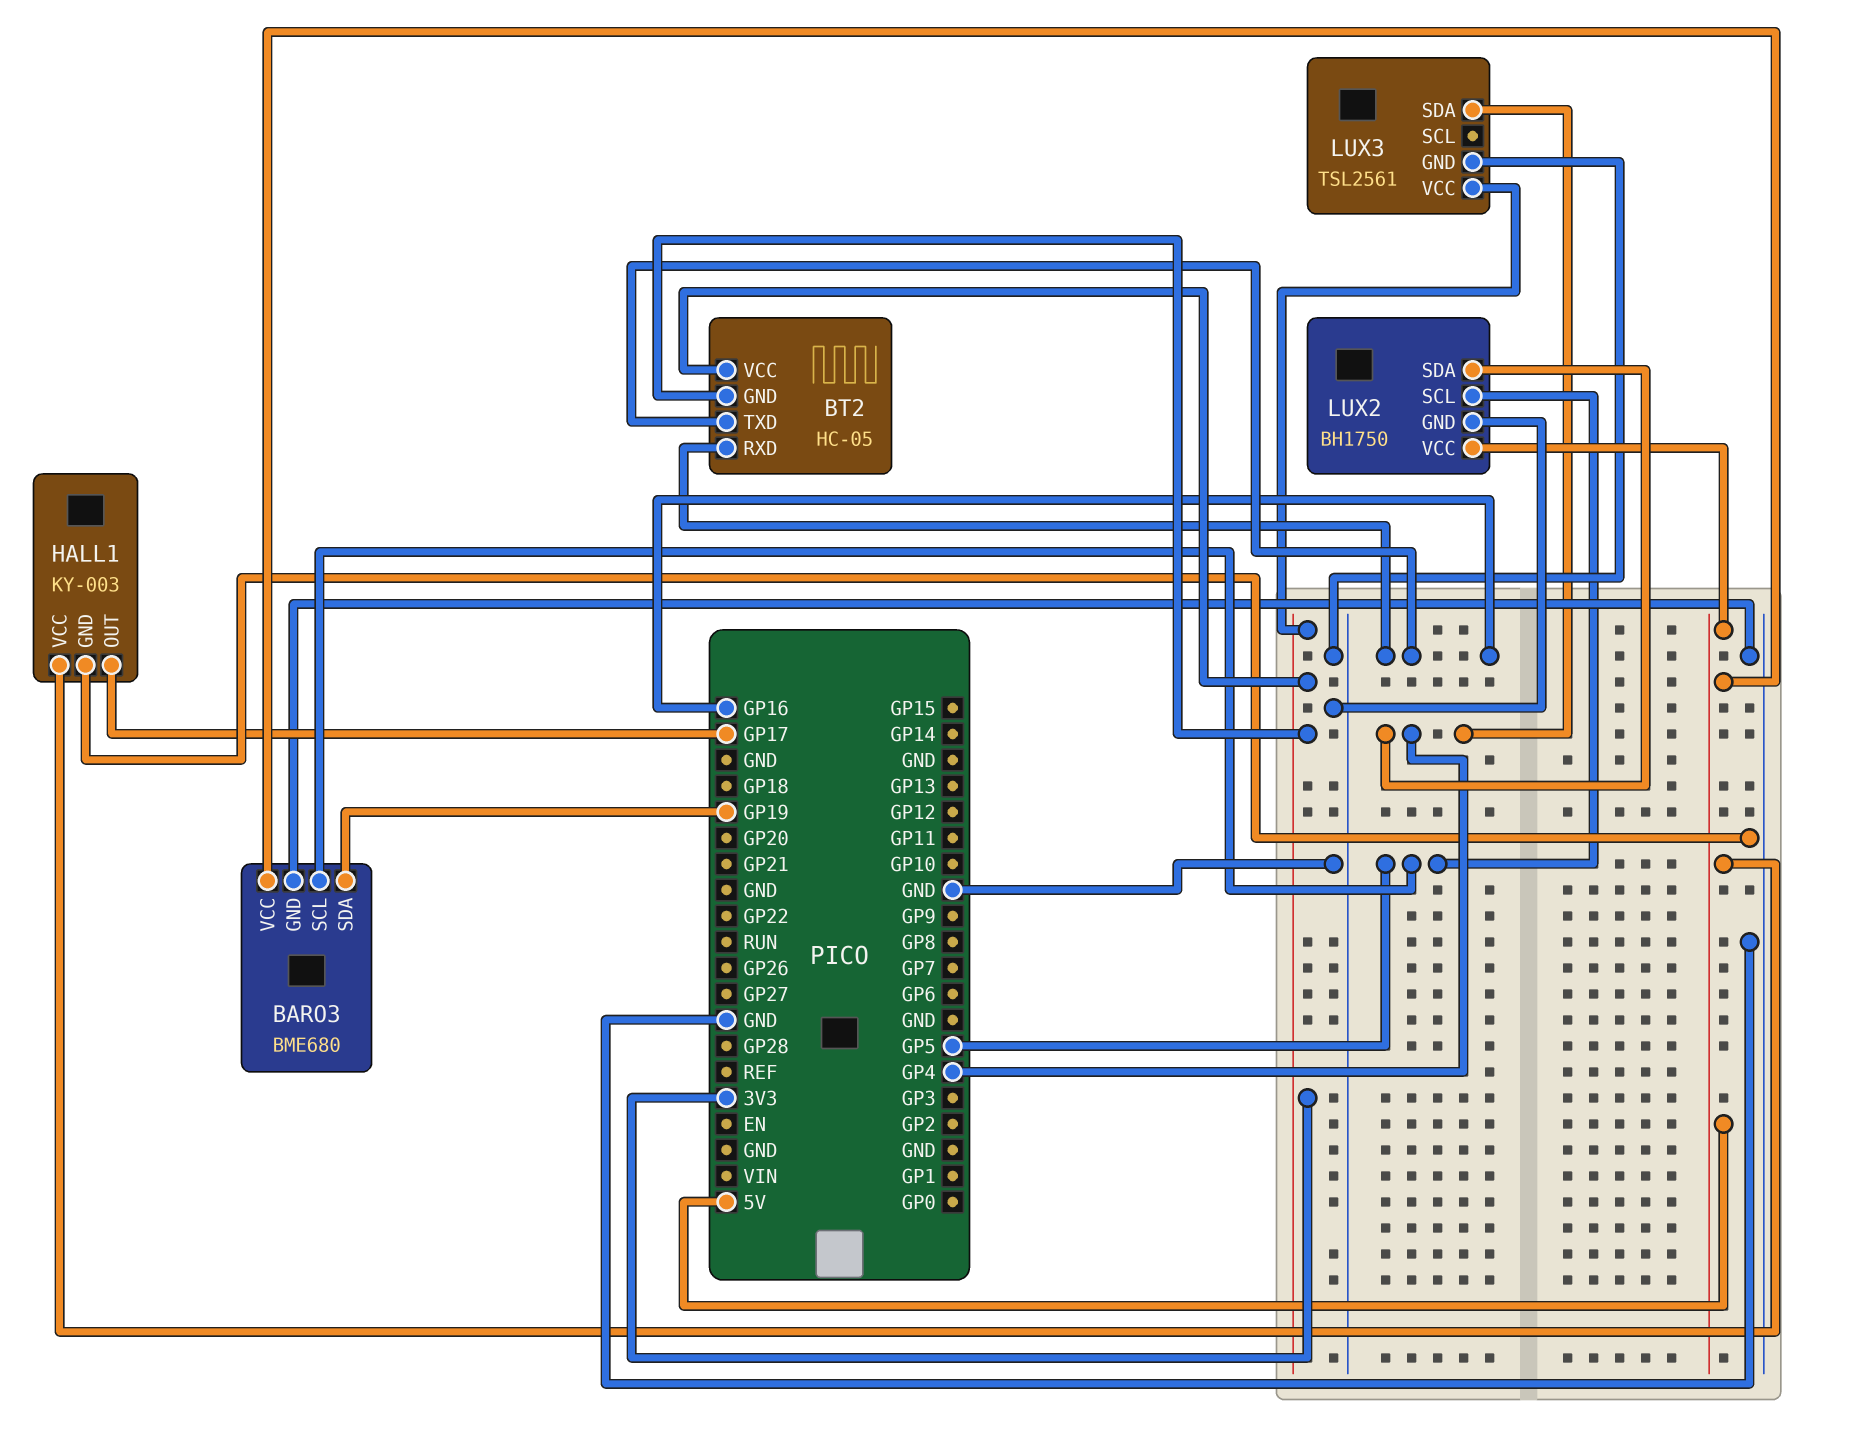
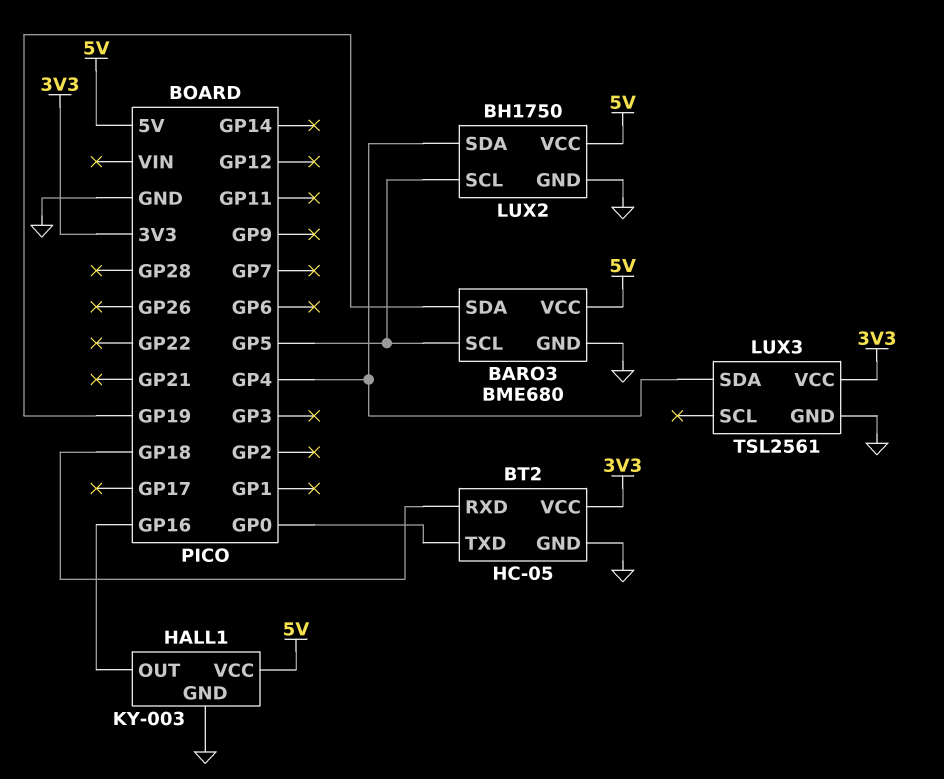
BT2 pin GND: 3V3 -> GND
BT2 pin RXD: GP16 -> GP18
BT2 pin TXD: GP16 -> GP0
HALL1 pin OUT: GP17 -> GP16

